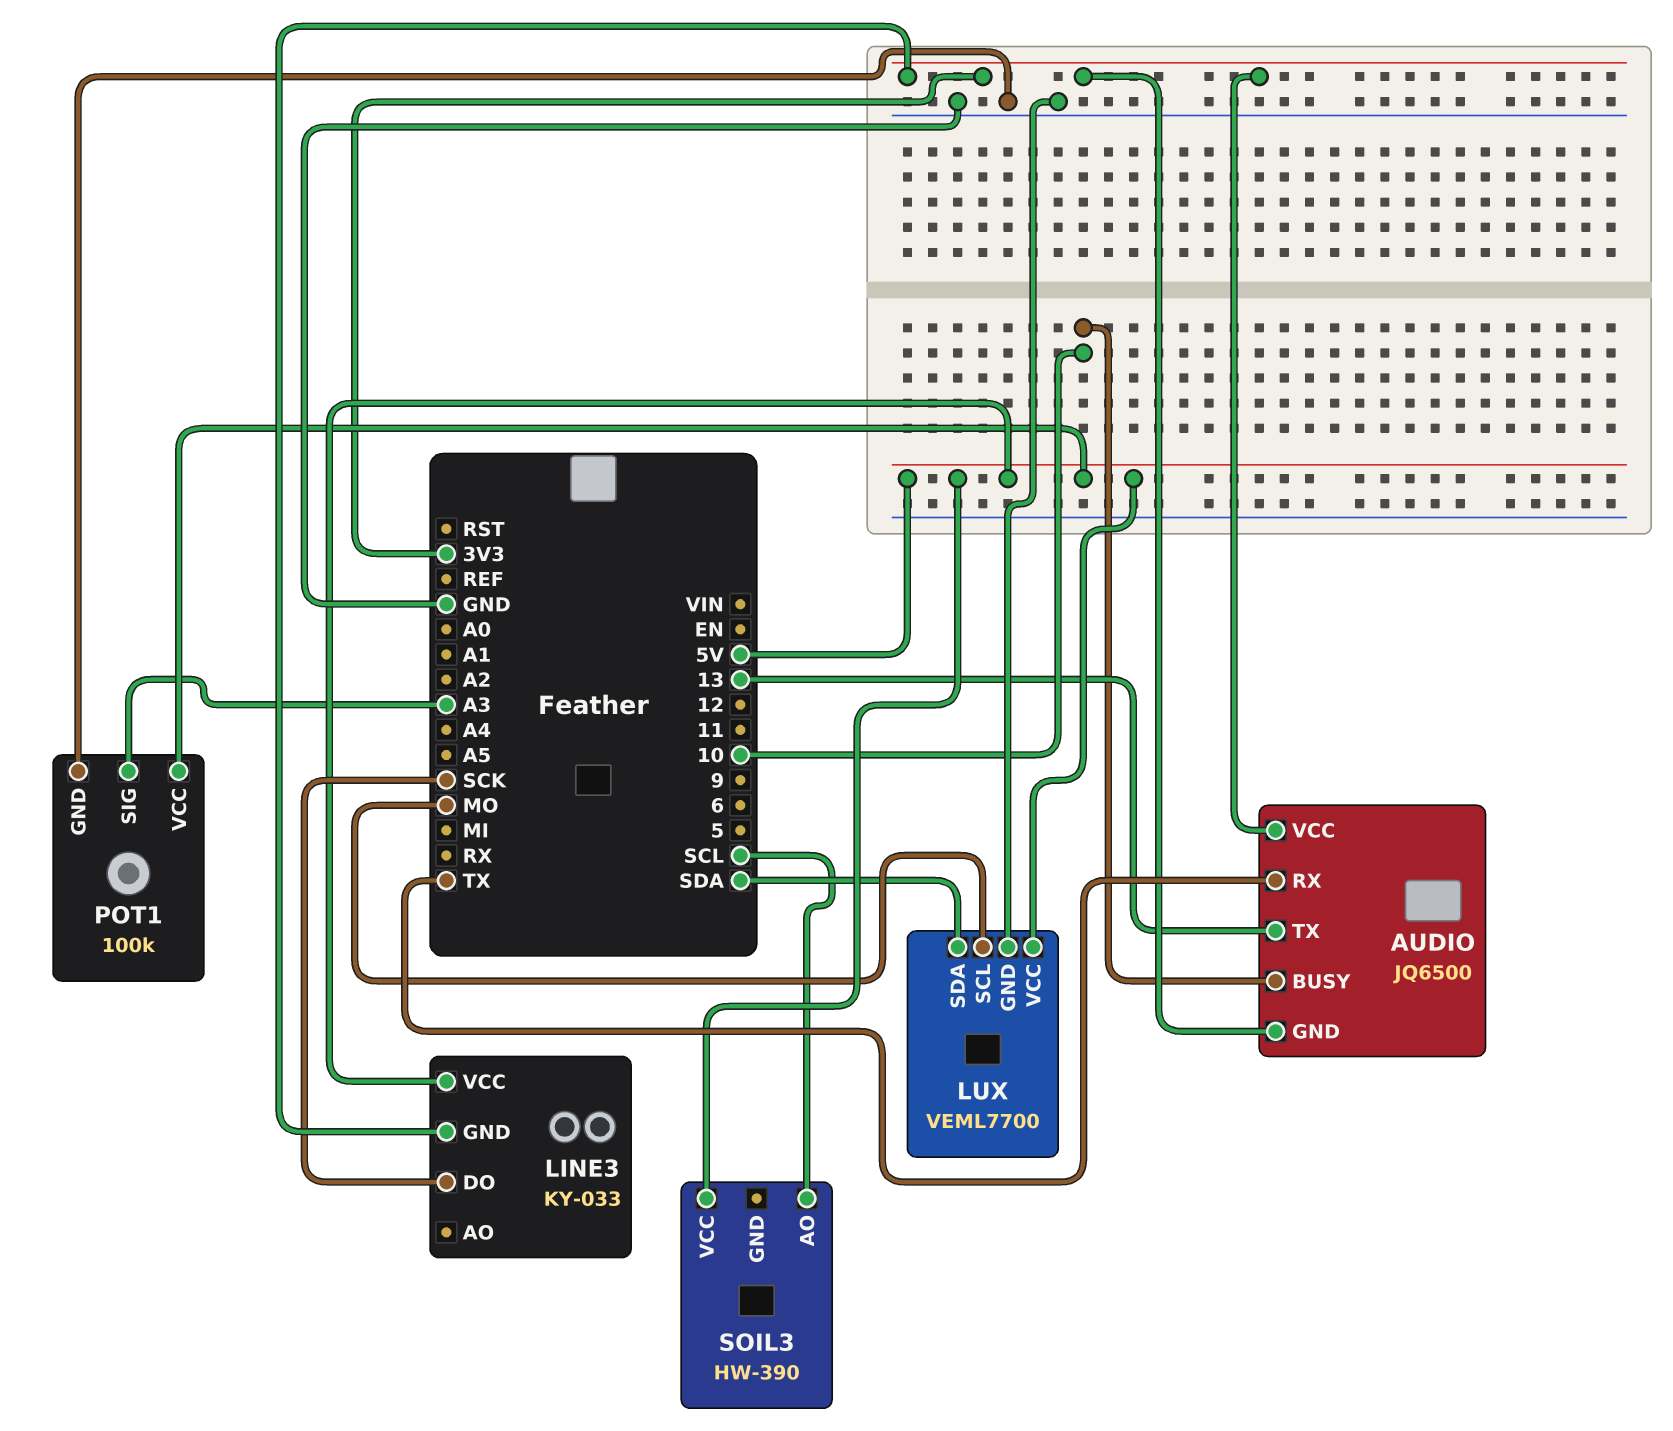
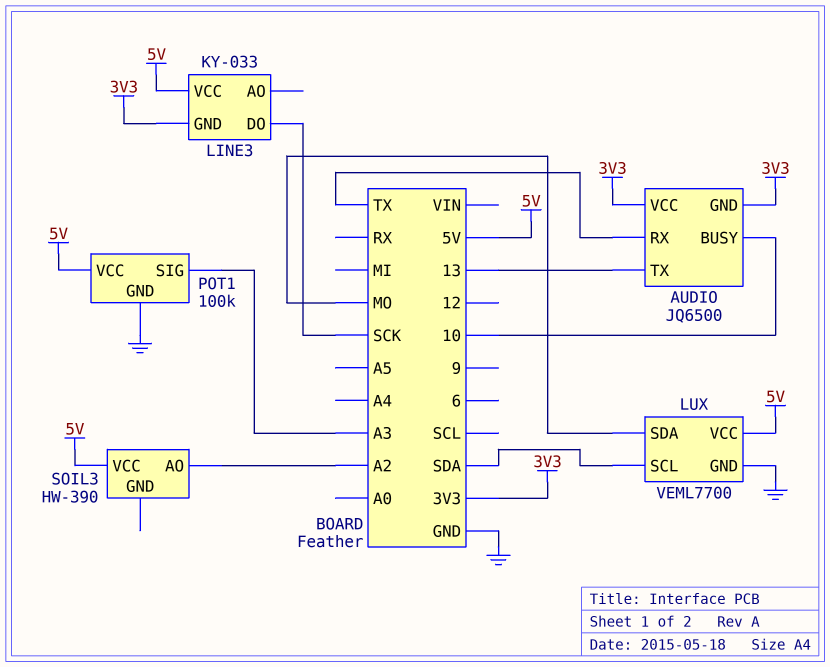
LUX pin SCL: MO -> SDA
LUX pin SDA: SDA -> MO
SOIL3 pin AO: SCL -> A2

